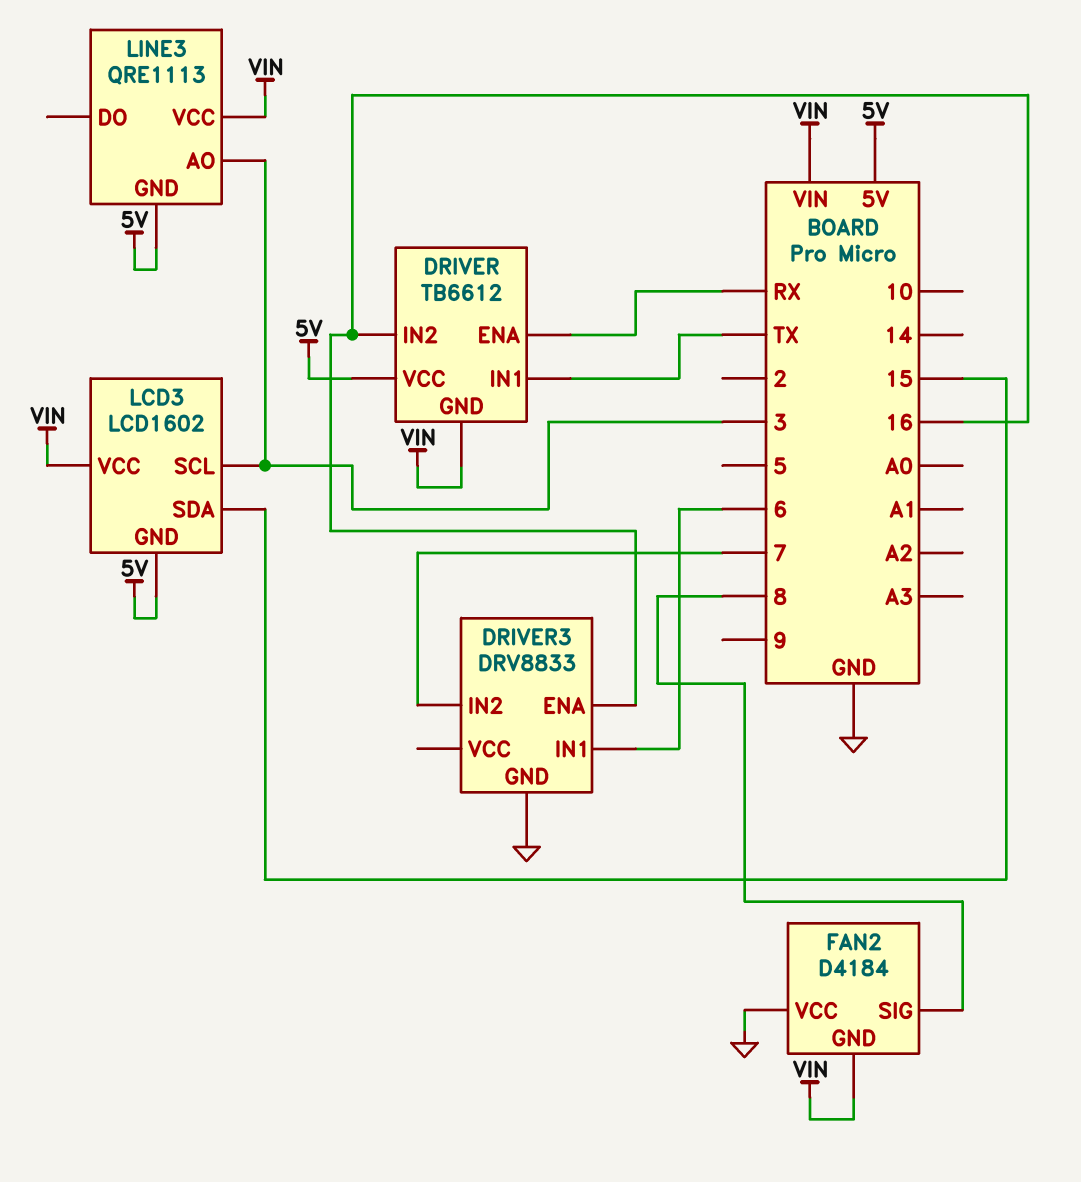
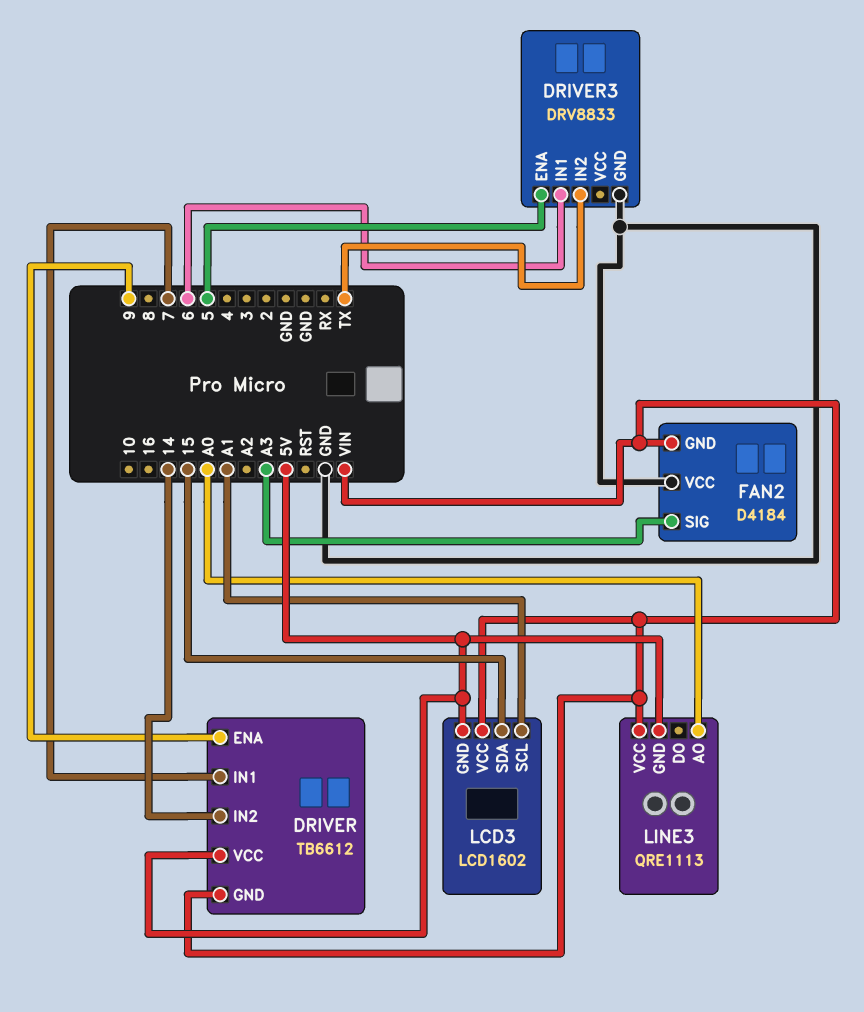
DRIVER pin ENA: RX -> 9
DRIVER pin IN1: TX -> 7
DRIVER pin IN2: 16 -> 14
DRIVER3 pin ENA: 16 -> 5
DRIVER3 pin IN2: 7 -> TX
FAN2 pin SIG: 8 -> A3
LCD3 pin SCL: 3 -> A1
LINE3 pin AO: 3 -> A0

